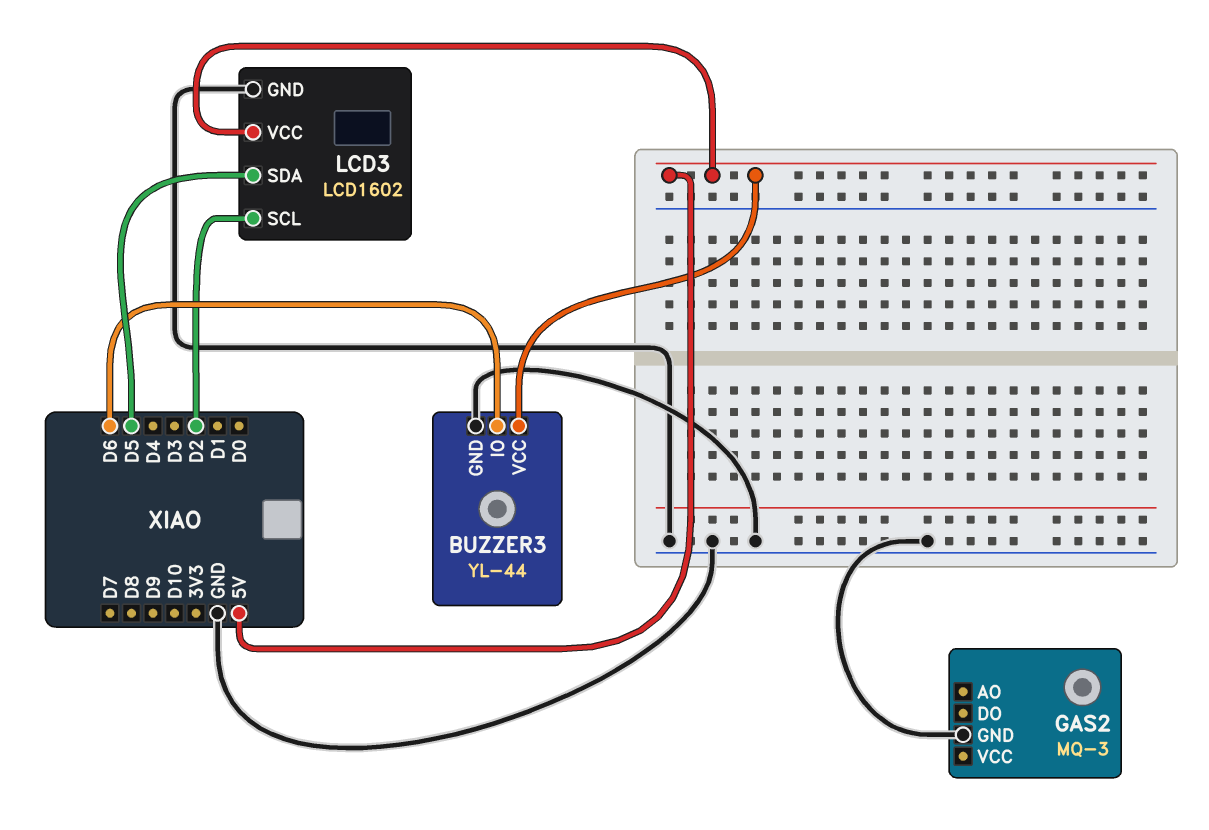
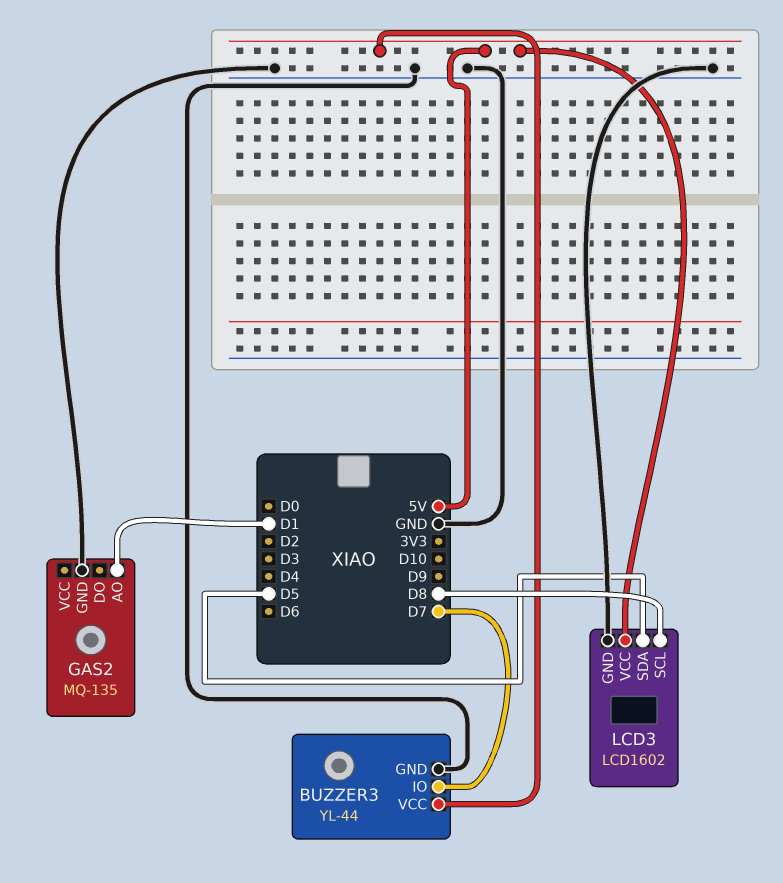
BUZZER3 pin IO: D6 -> D7
GAS2: MQ-3 -> MQ-135
GAS2 pin AO: none -> D1
LCD3 pin SCL: D2 -> D8

